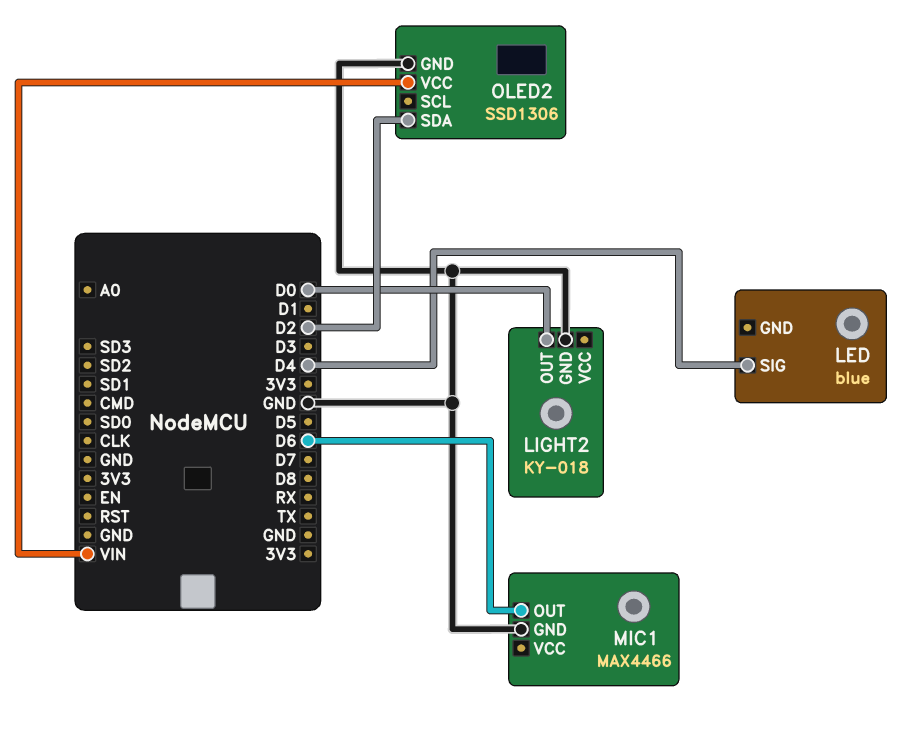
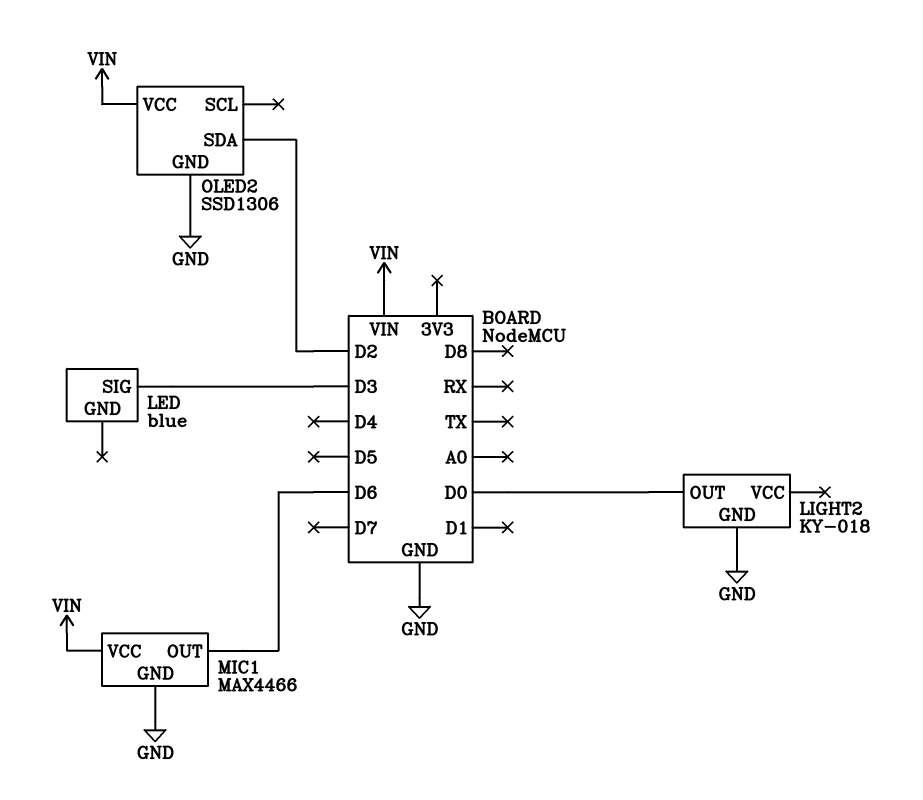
LED pin SIG: D4 -> D3
MIC1 pin VCC: none -> VIN

